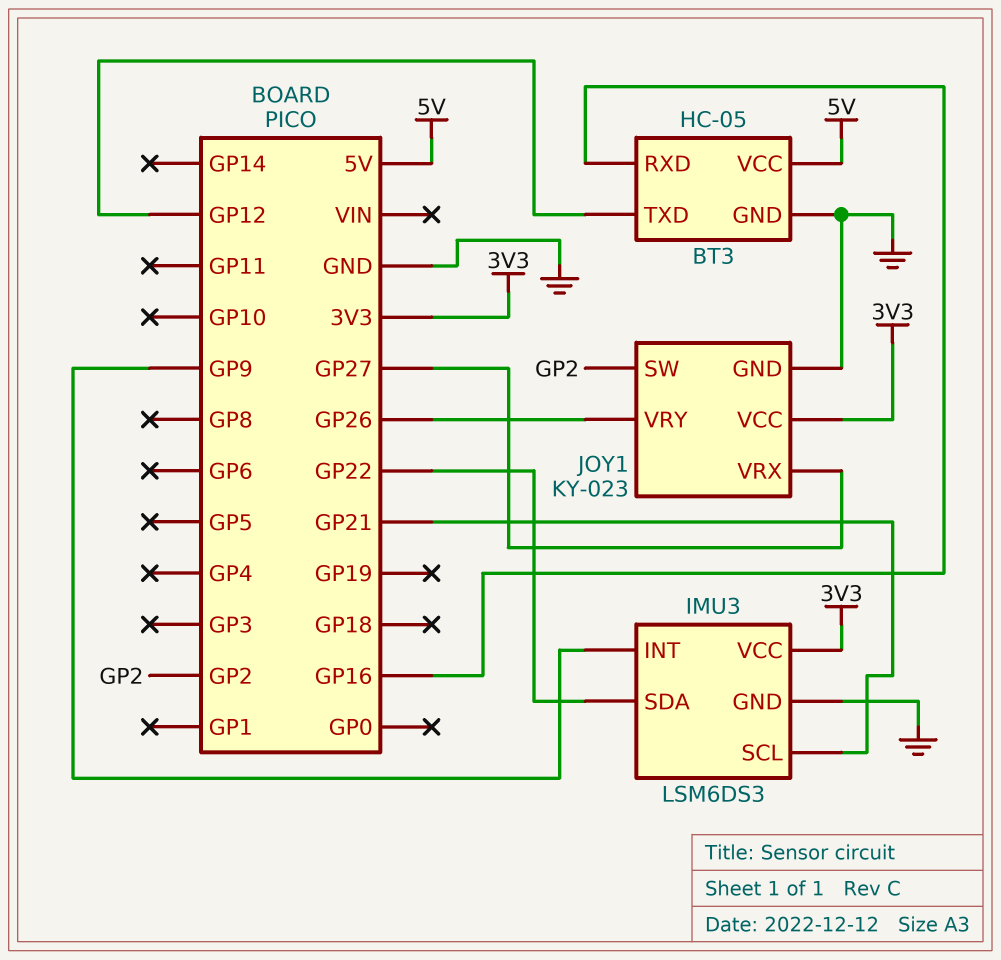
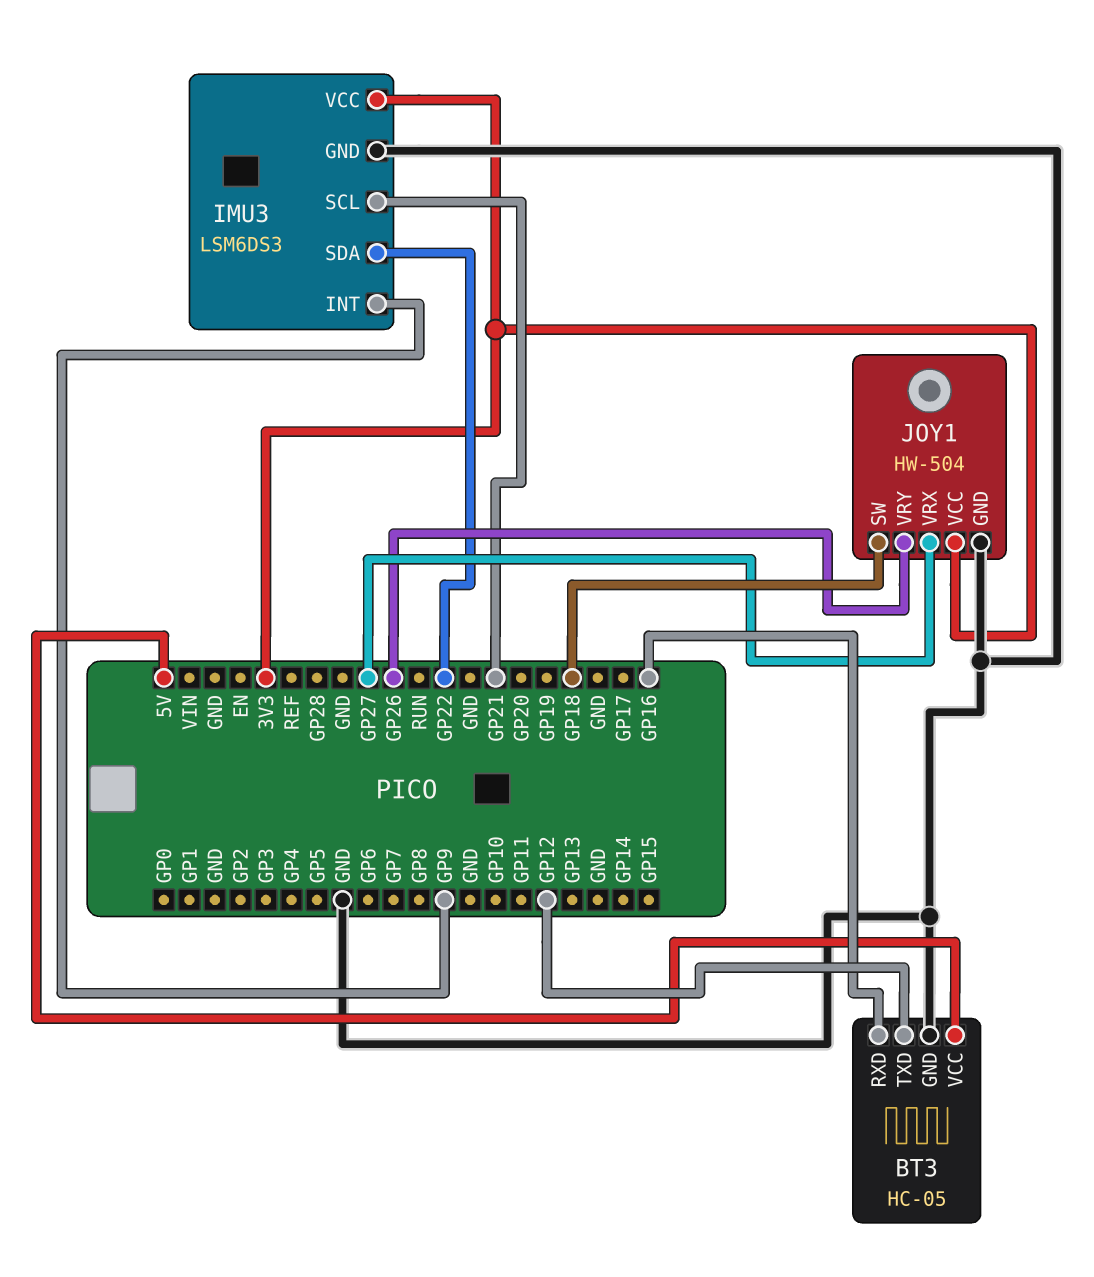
JOY1: KY-023 -> HW-504
JOY1 pin SW: GP2 -> GP18

